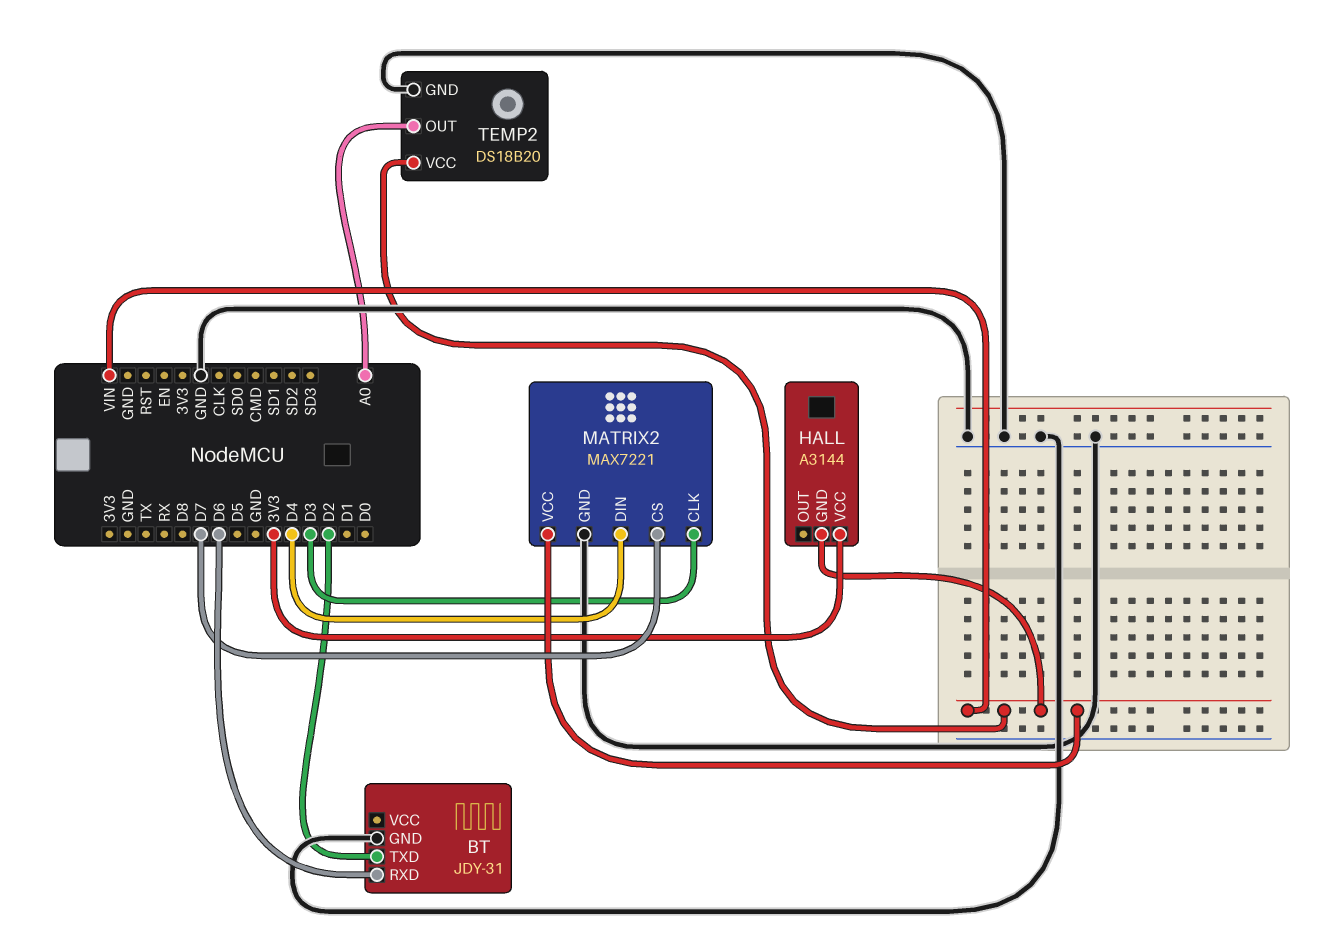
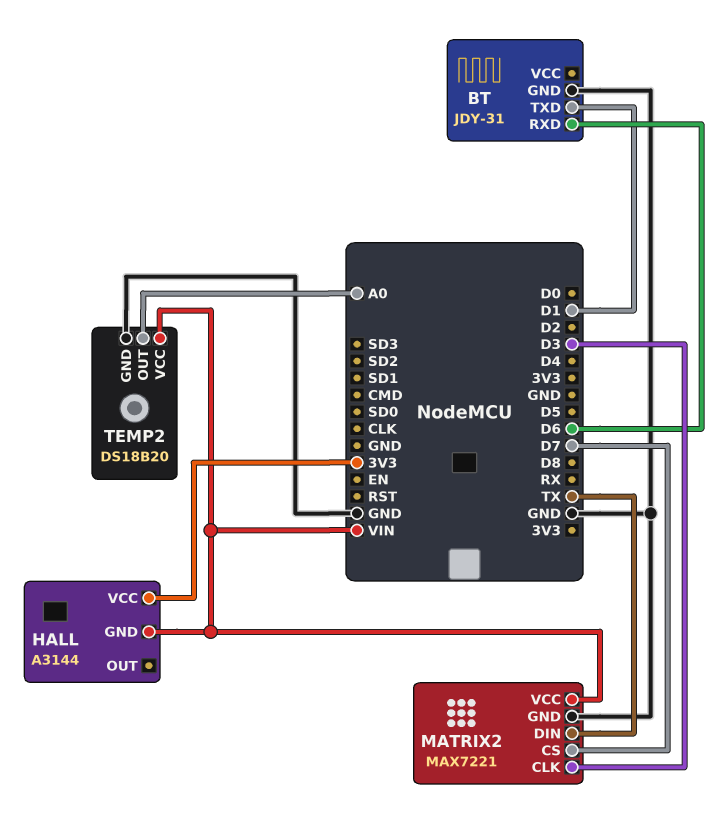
BT pin TXD: D2 -> D1
MATRIX2 pin DIN: D4 -> TX

